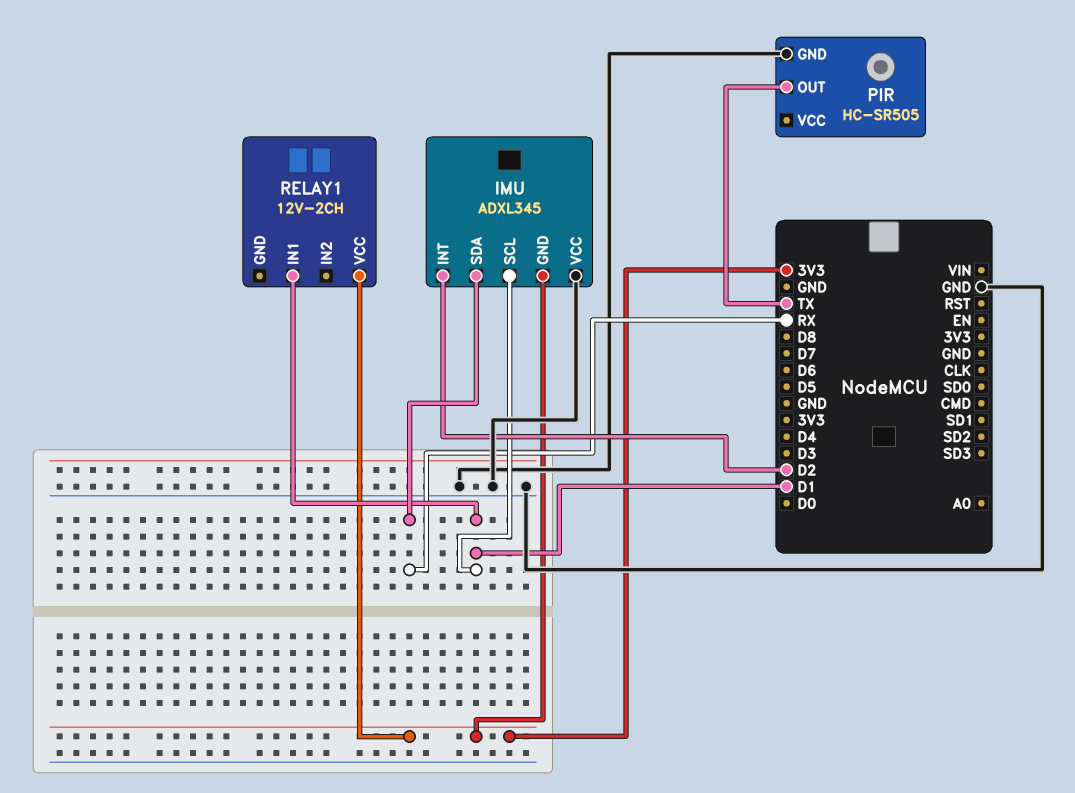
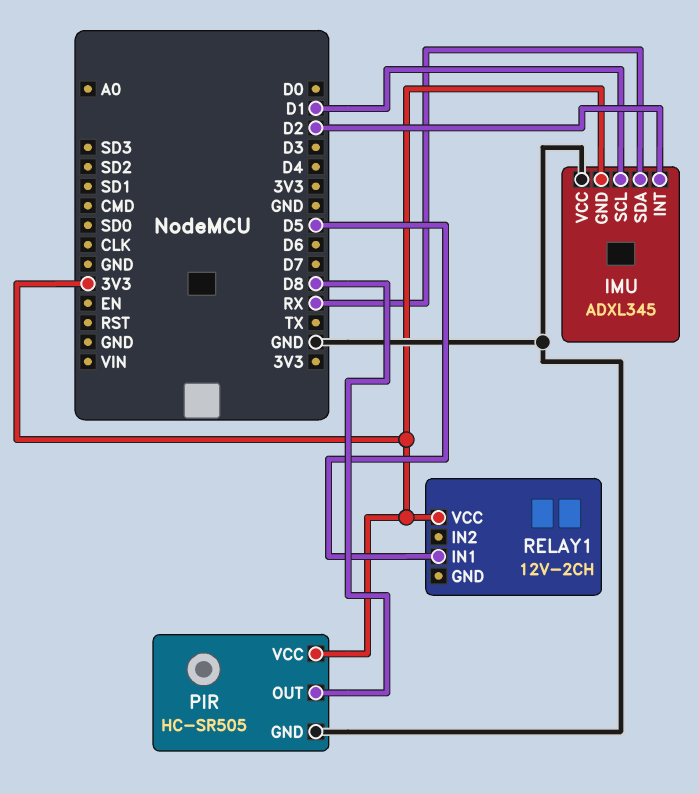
PIR pin OUT: TX -> D8
PIR pin VCC: none -> 3V3
RELAY1 pin IN1: D1 -> D5

